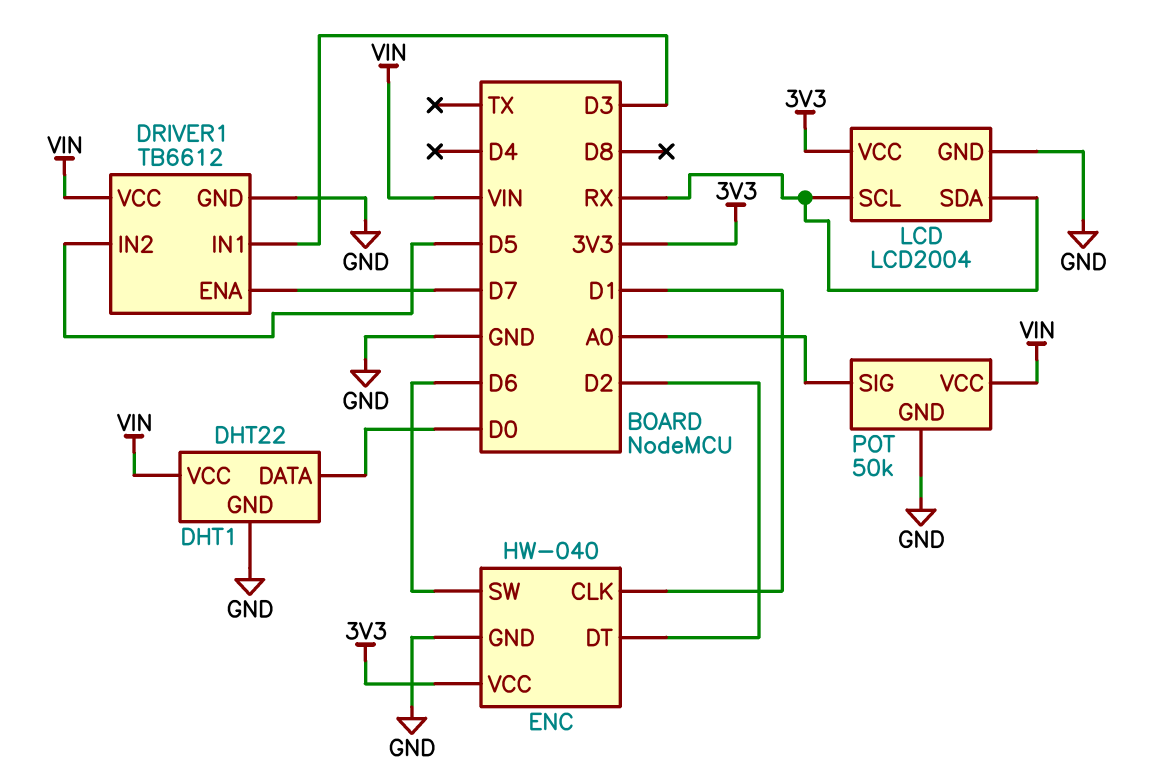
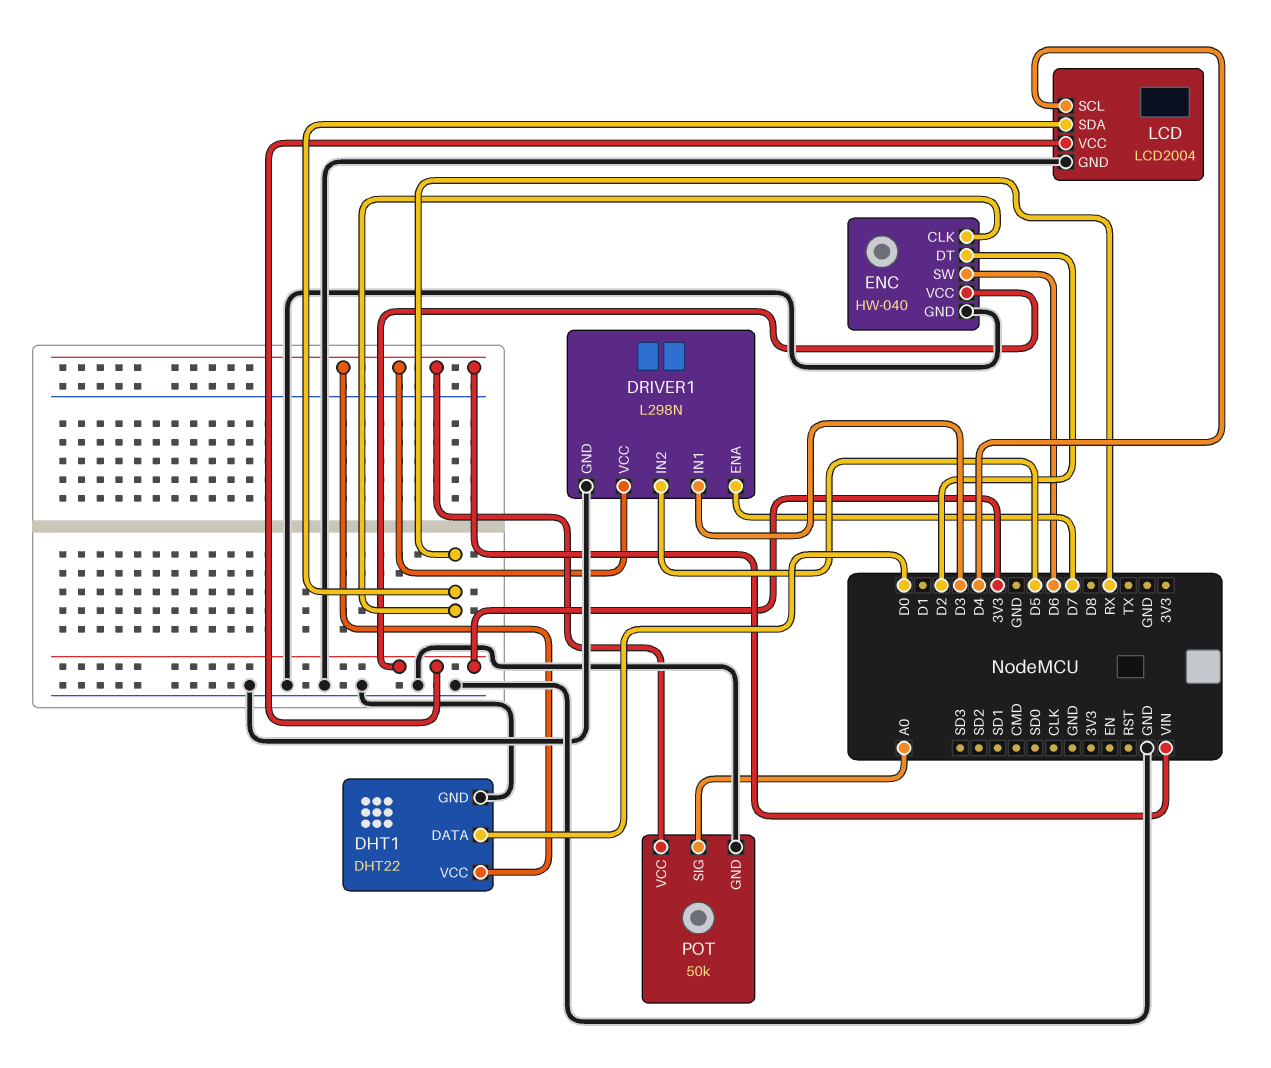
DRIVER1: TB6612 -> L298N
ENC pin CLK: D1 -> RX
LCD pin SCL: RX -> D4

